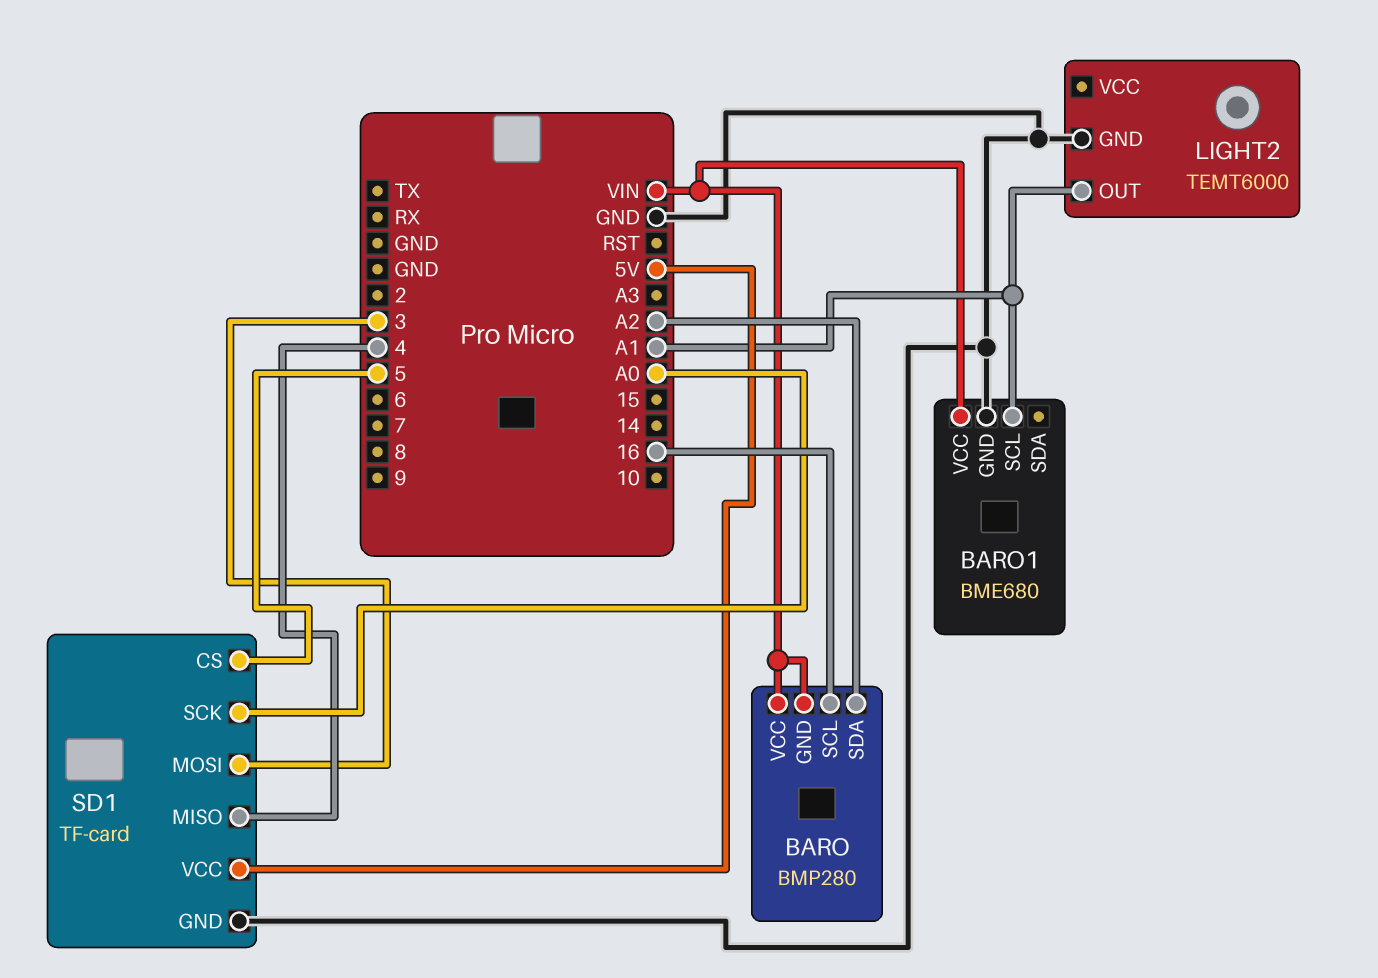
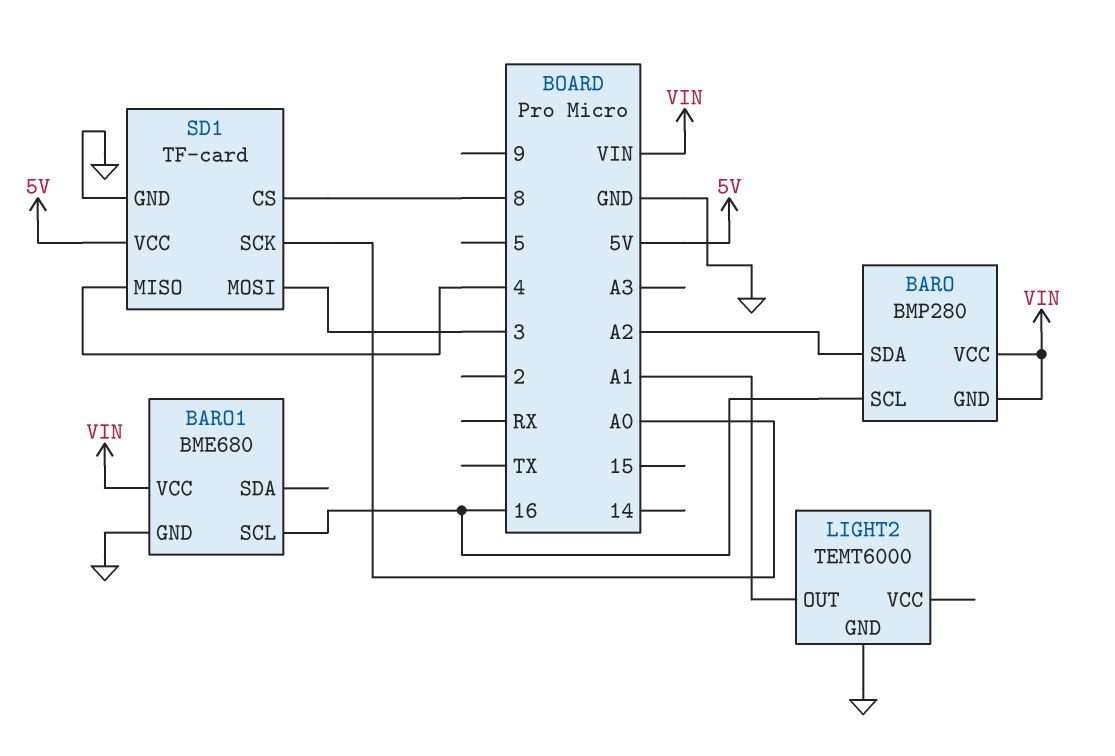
BARO1 pin SCL: A1 -> 16
SD1 pin CS: 5 -> 8

